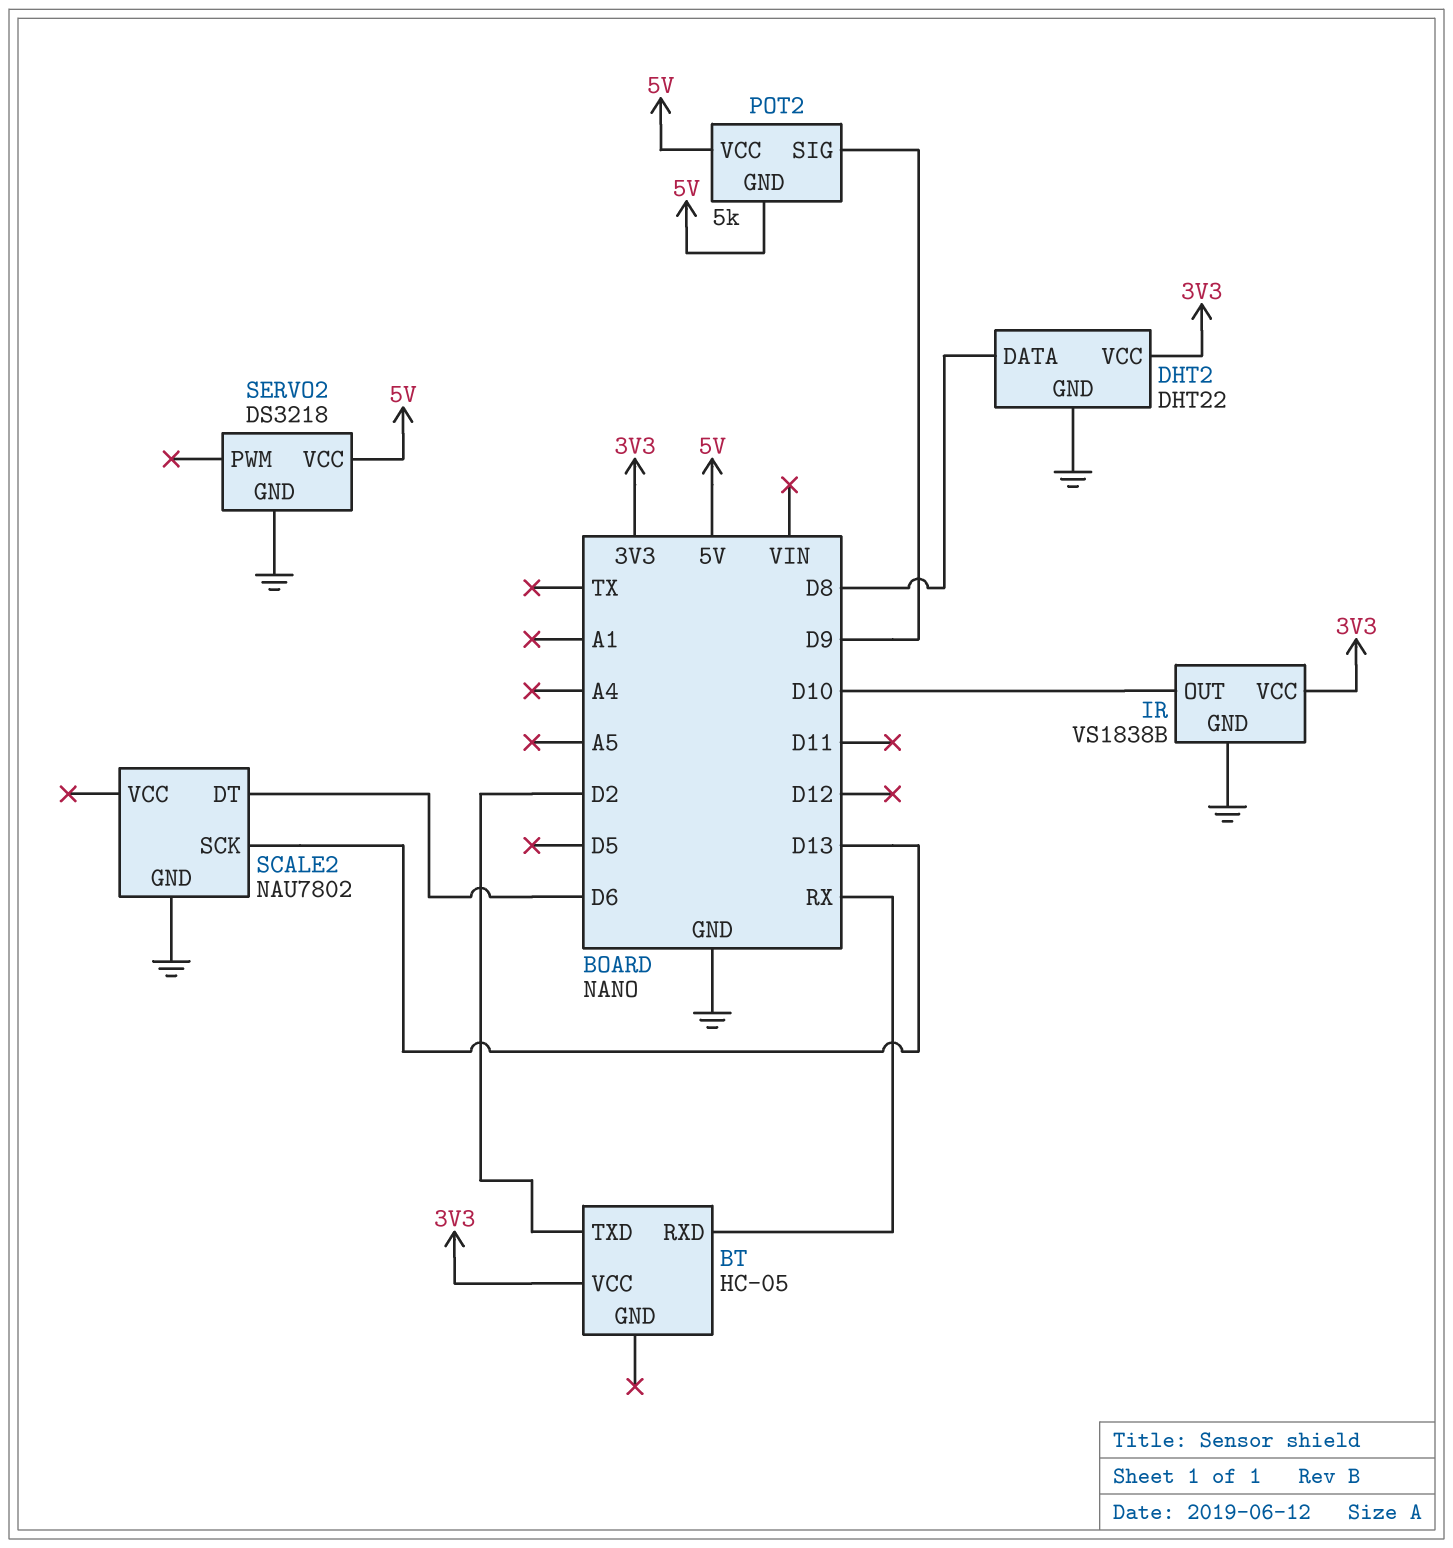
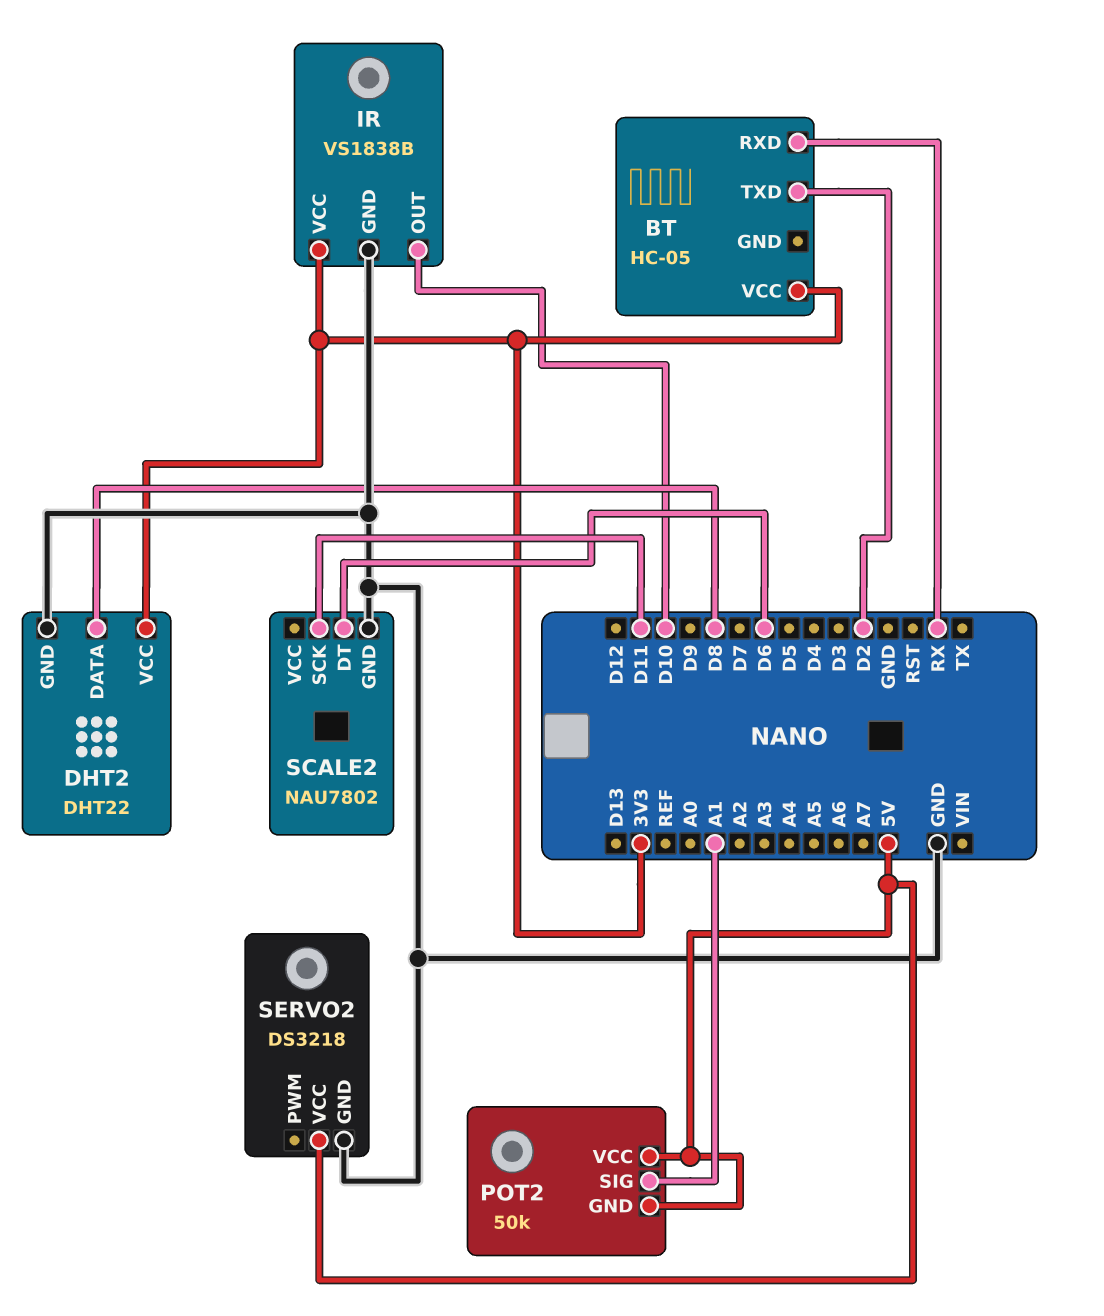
POT2: 5k -> 50k
POT2 pin SIG: D9 -> A1
SCALE2 pin SCK: D13 -> D11

